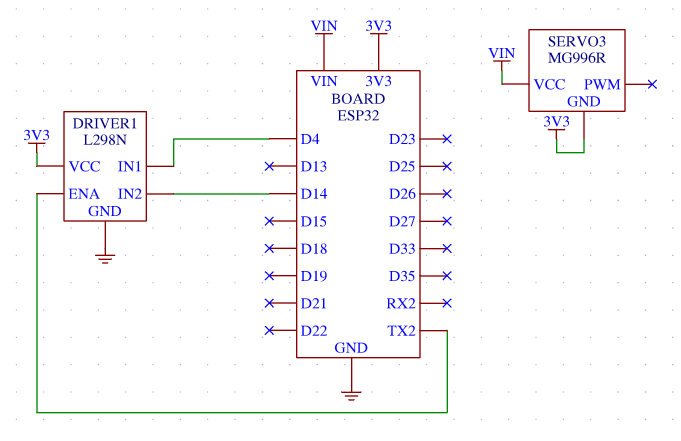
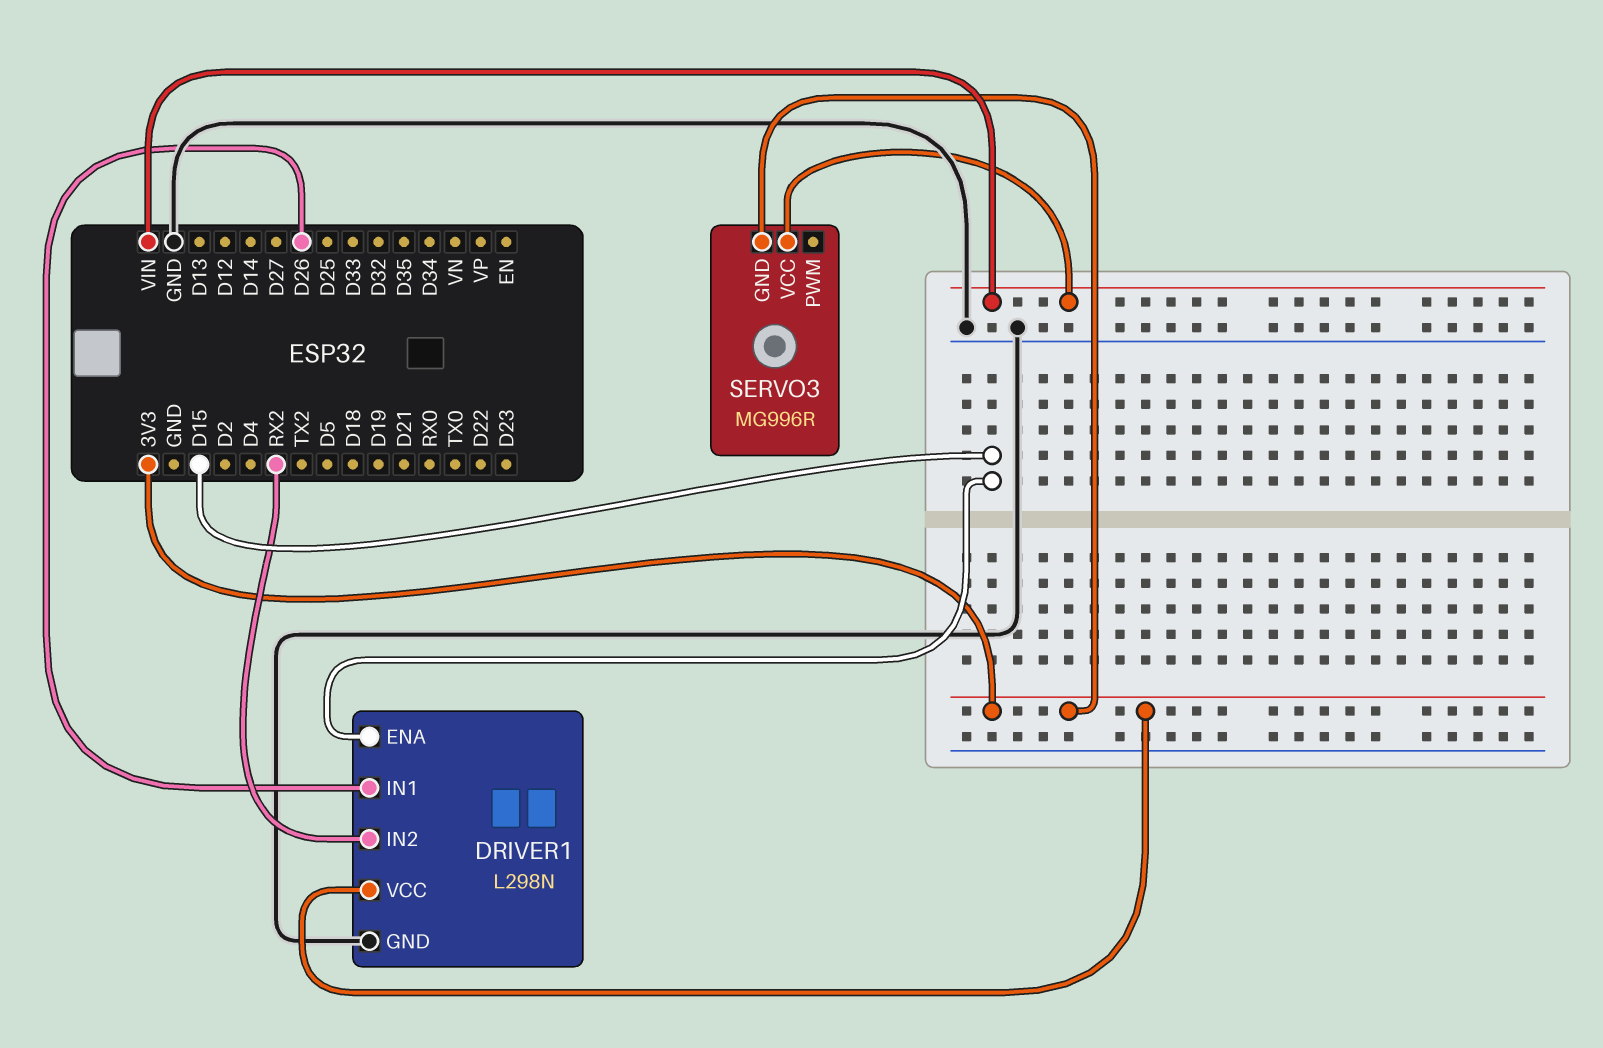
DRIVER1 pin ENA: TX2 -> D15
DRIVER1 pin IN1: D4 -> D26
DRIVER1 pin IN2: D14 -> RX2

